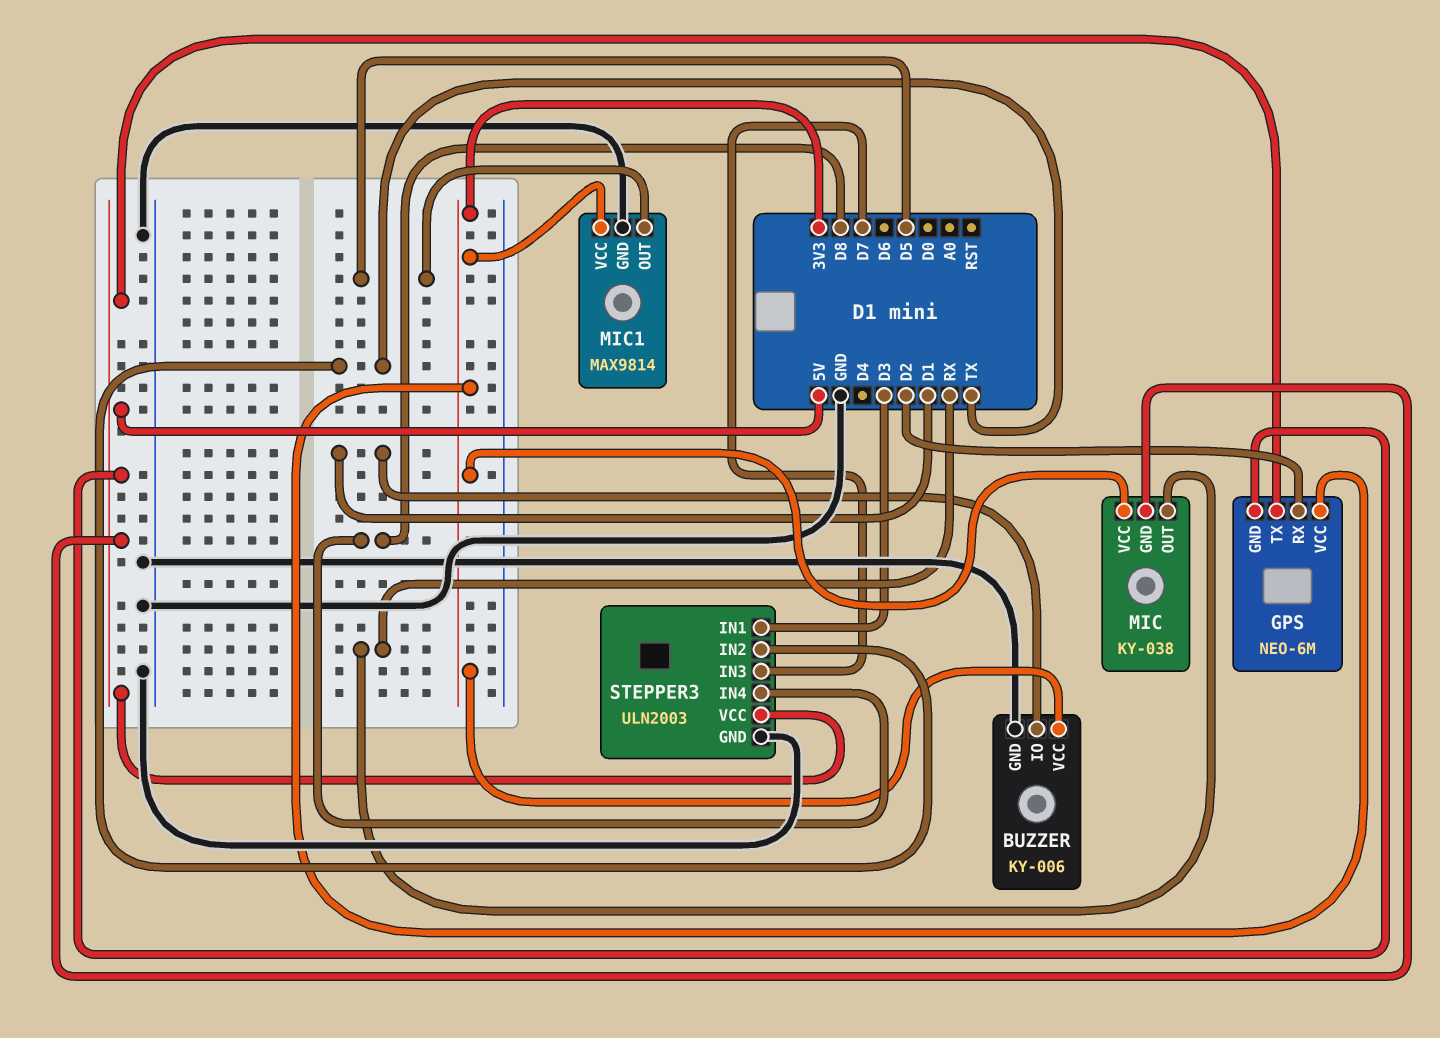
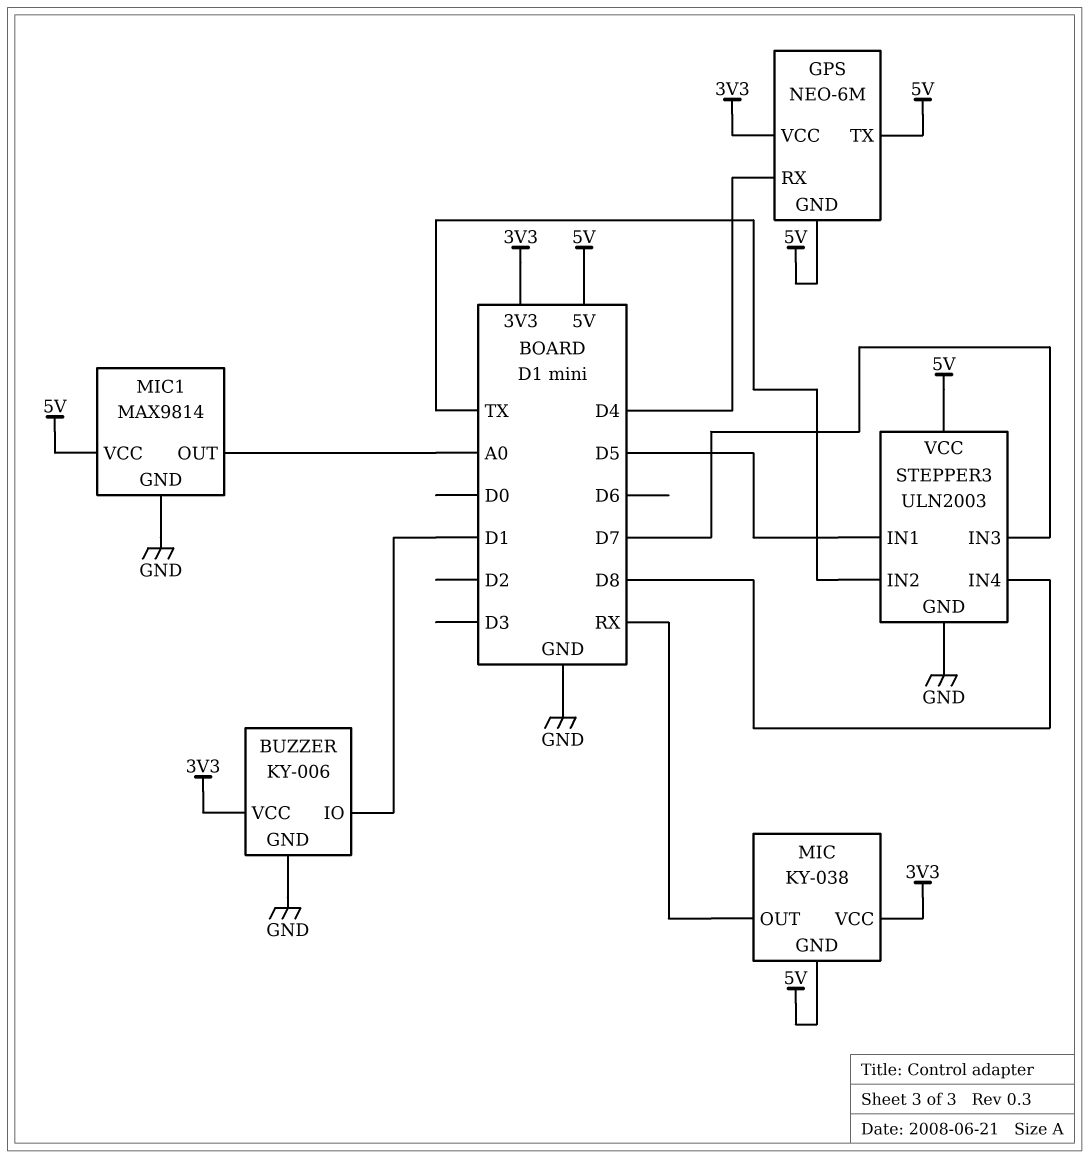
GPS pin RX: D2 -> D4
MIC1 pin OUT: D5 -> A0
MIC1 pin VCC: 3V3 -> 5V
STEPPER3 pin IN1: D3 -> D5

